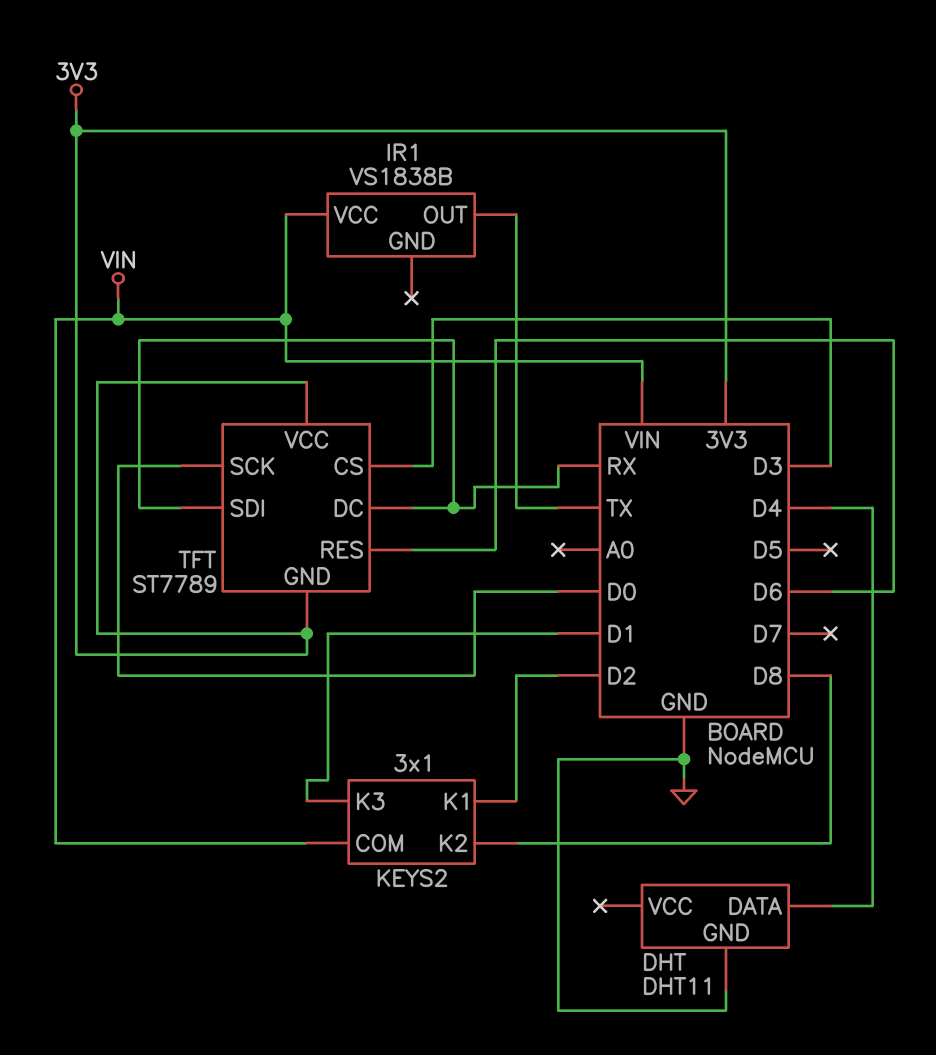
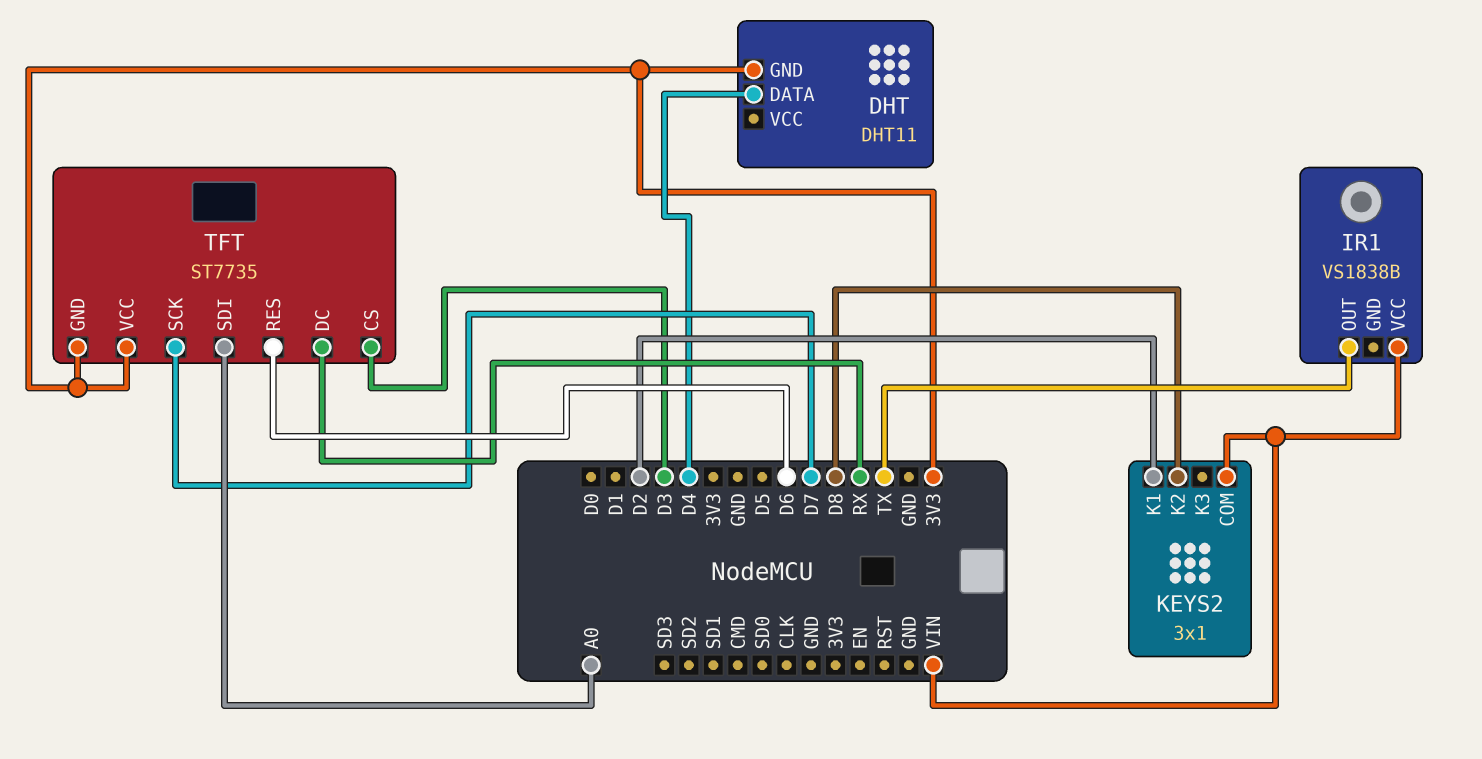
DHT pin GND: GND -> 3V3
KEYS2 pin K3: D1 -> none
TFT: ST7789 -> ST7735
TFT pin SCK: D0 -> D7
TFT pin SDI: RX -> A0

